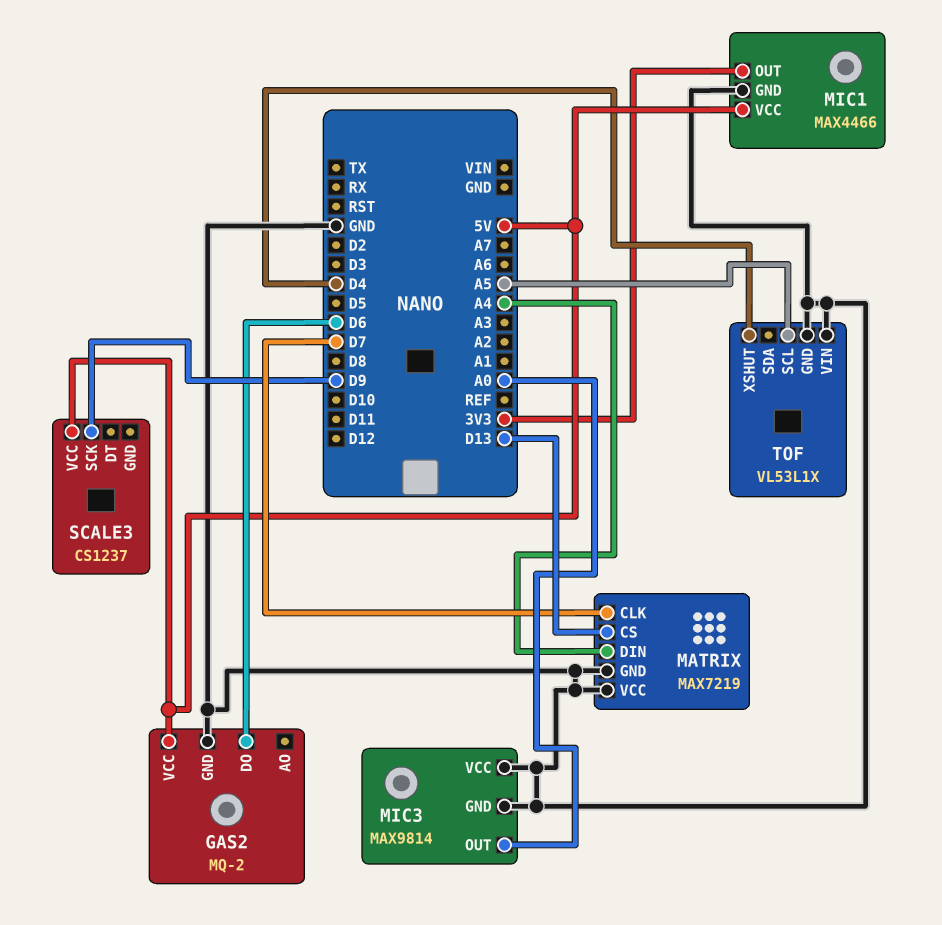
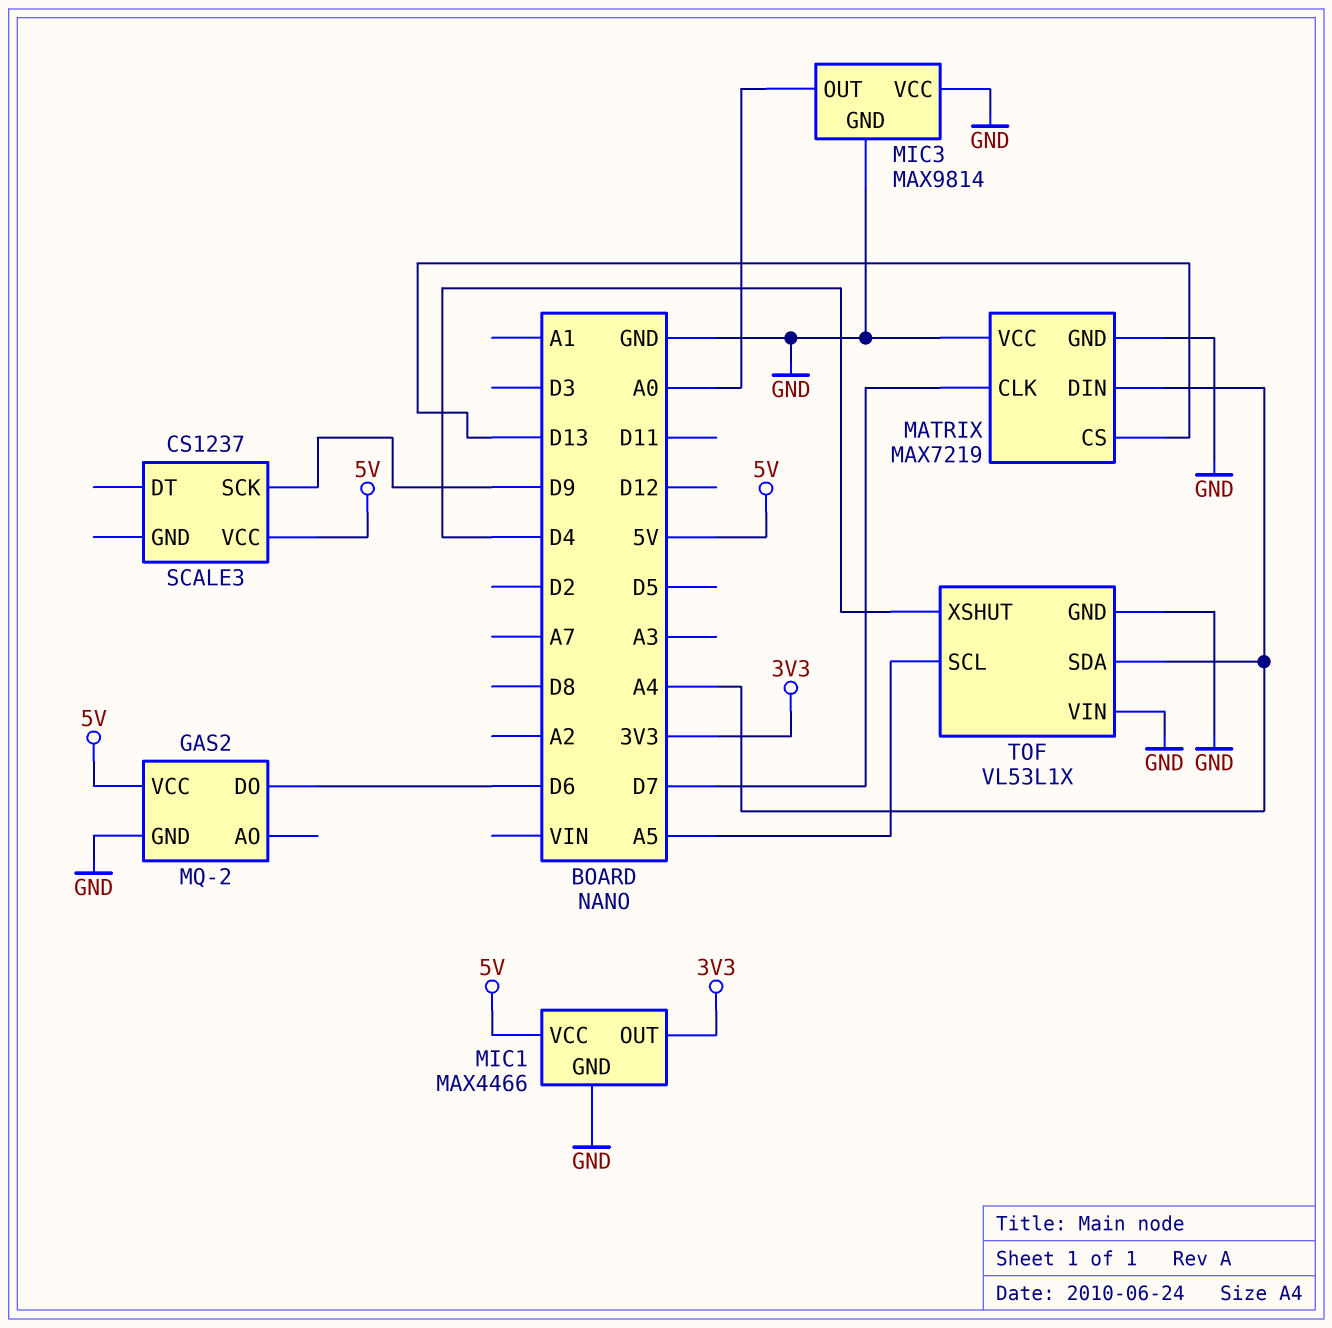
TOF pin SDA: none -> A4

